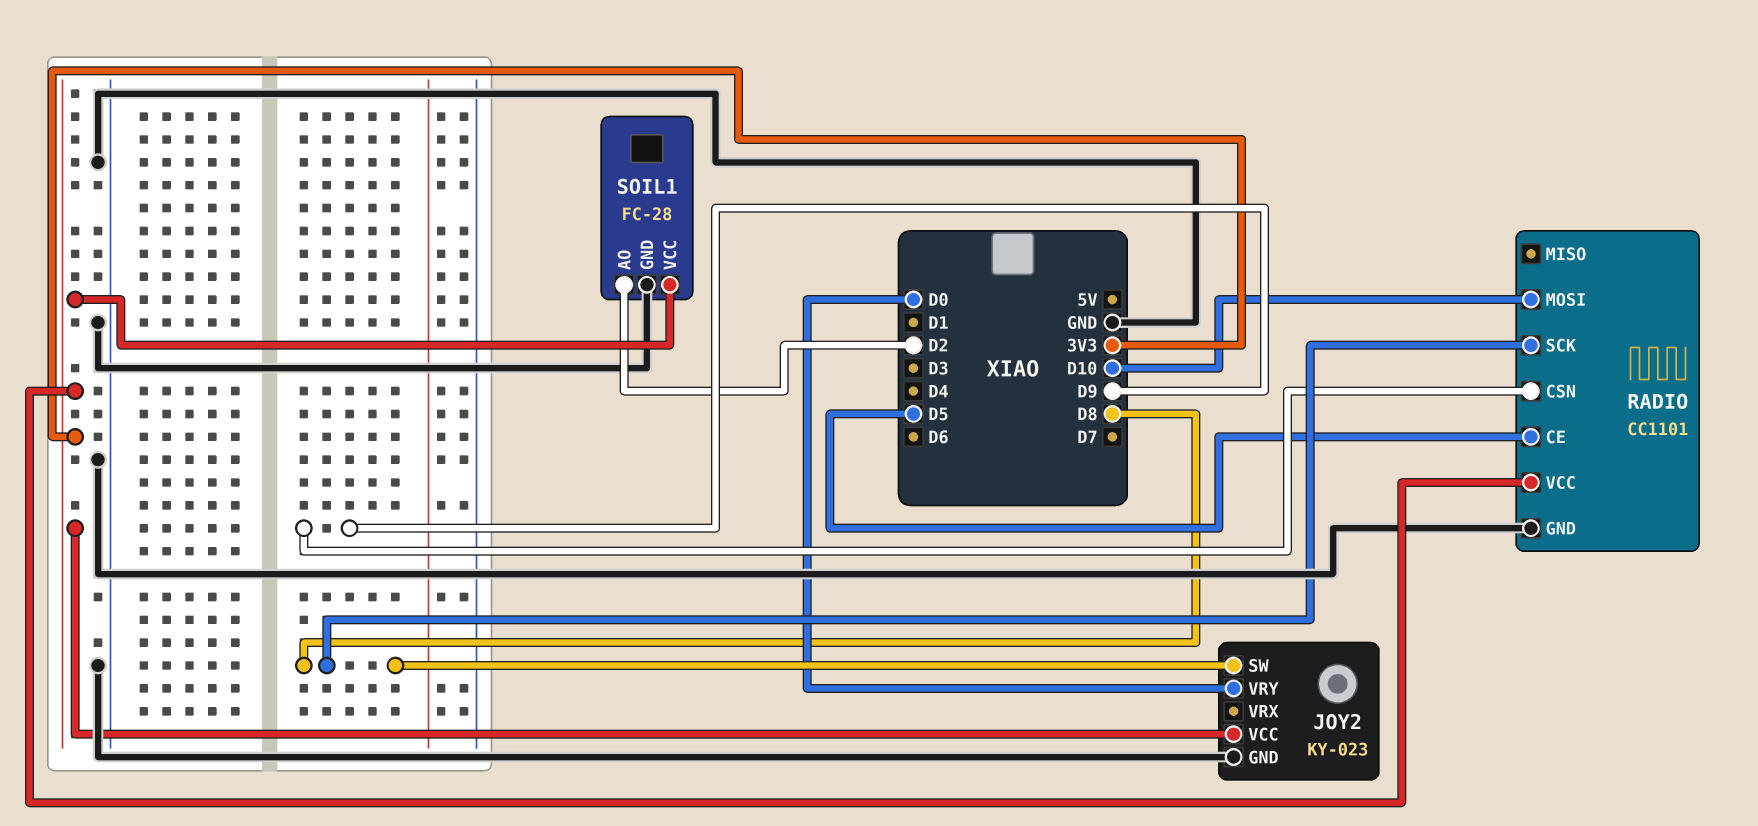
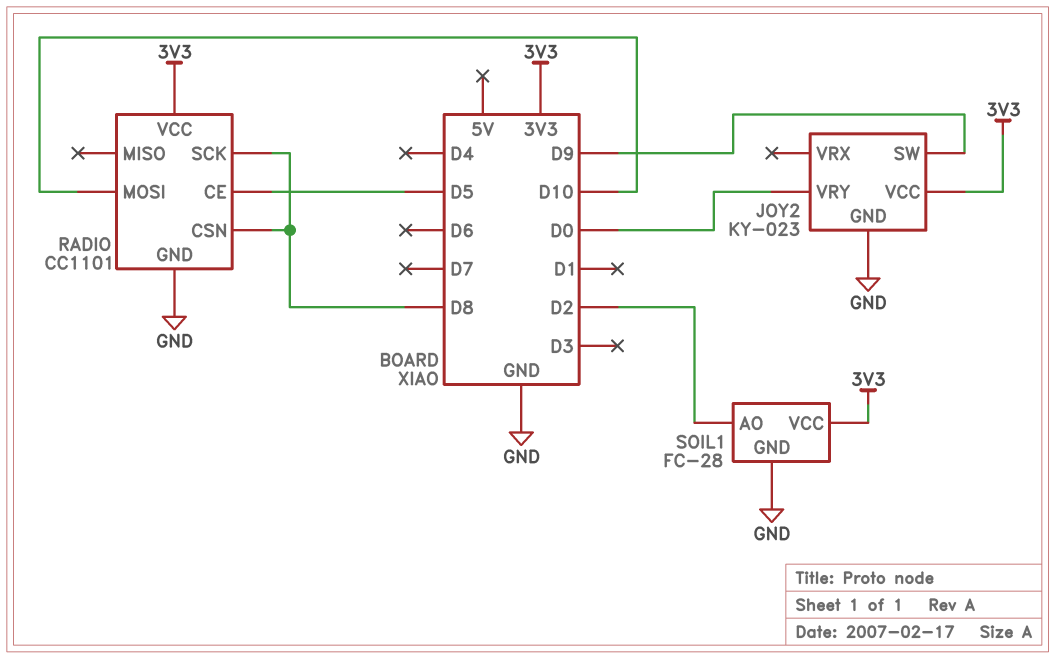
JOY2 pin SW: D8 -> D9
RADIO pin CSN: D9 -> D8

